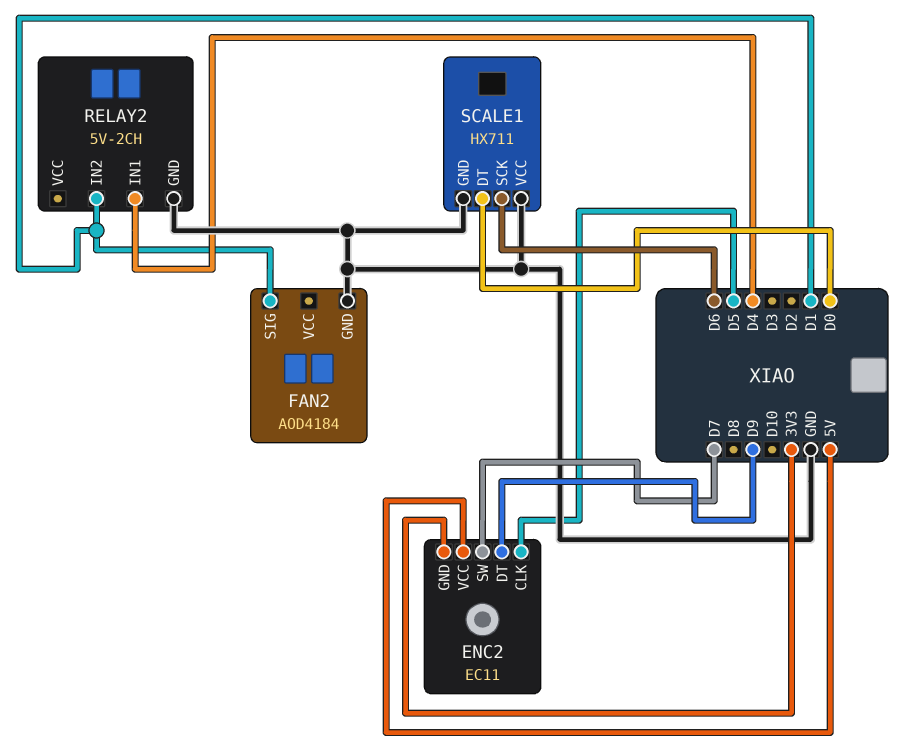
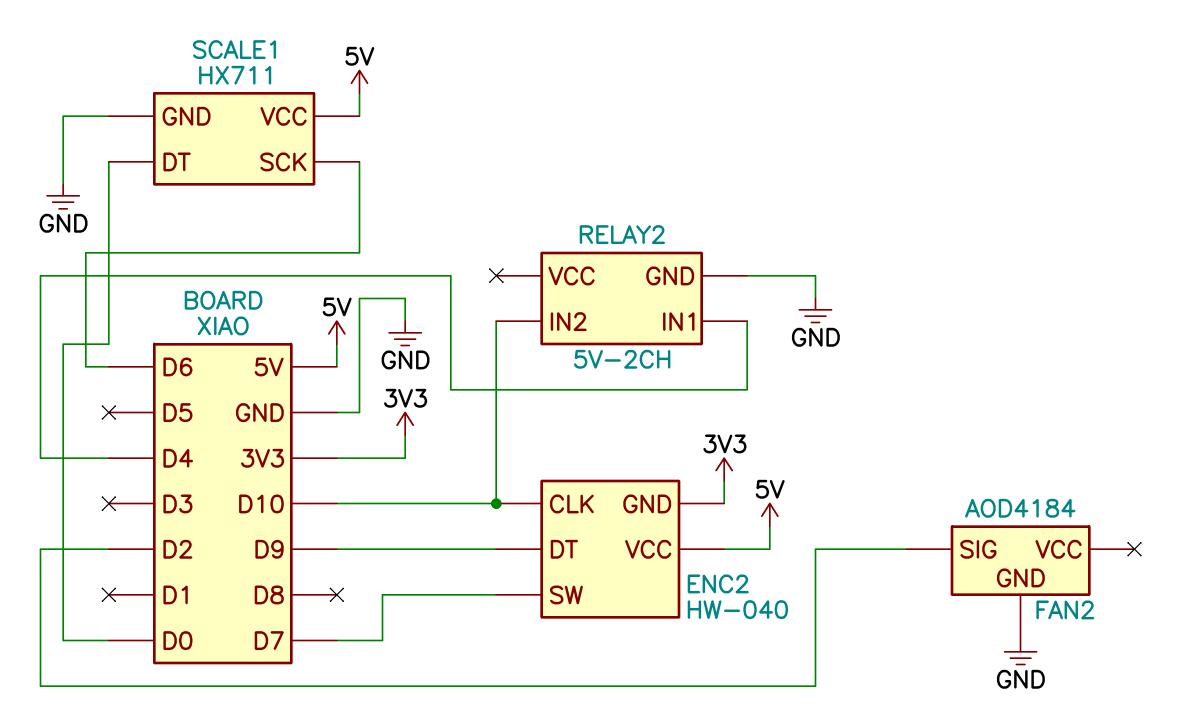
ENC2: EC11 -> HW-040
ENC2 pin CLK: D5 -> D10
FAN2 pin SIG: D1 -> D2
RELAY2 pin IN2: D1 -> D10
SCALE1 pin VCC: GND -> 5V

